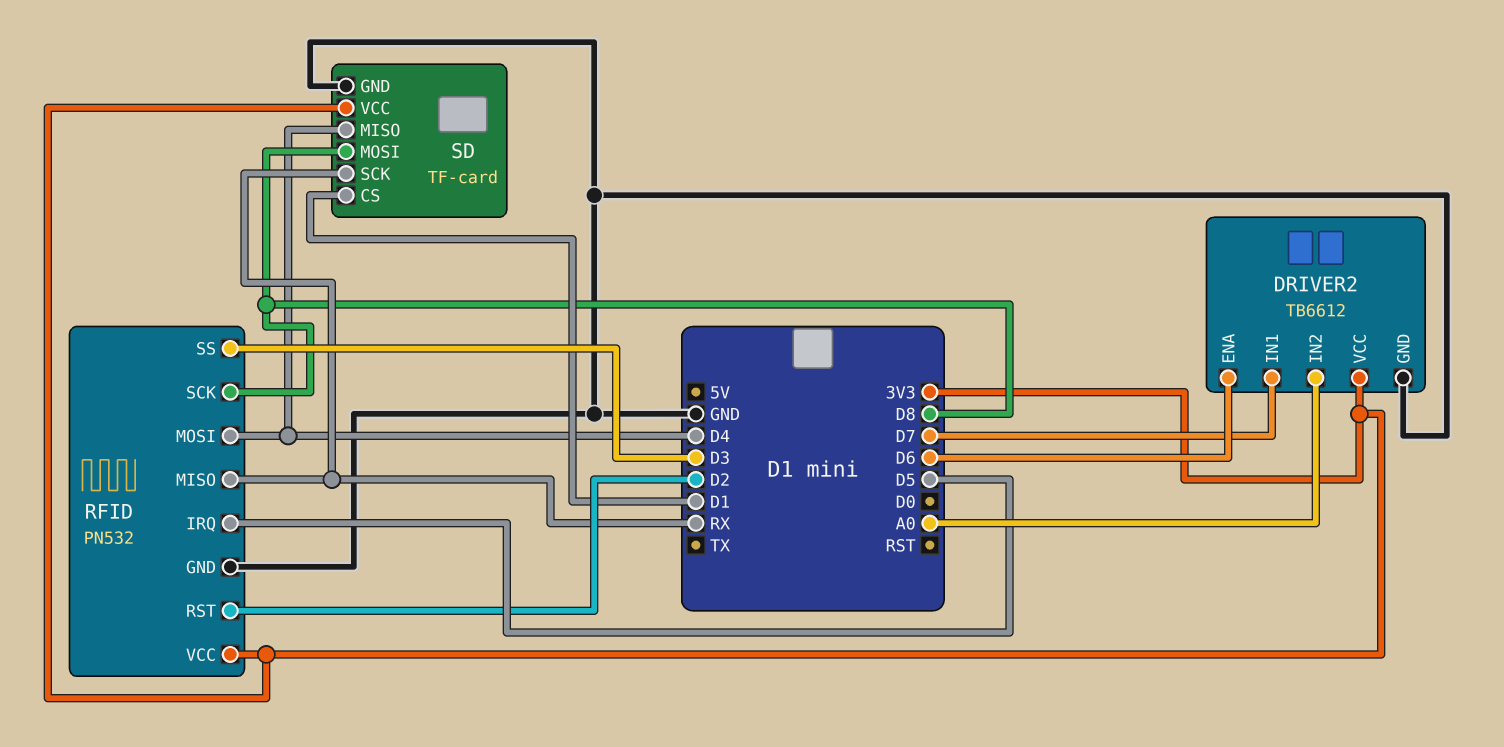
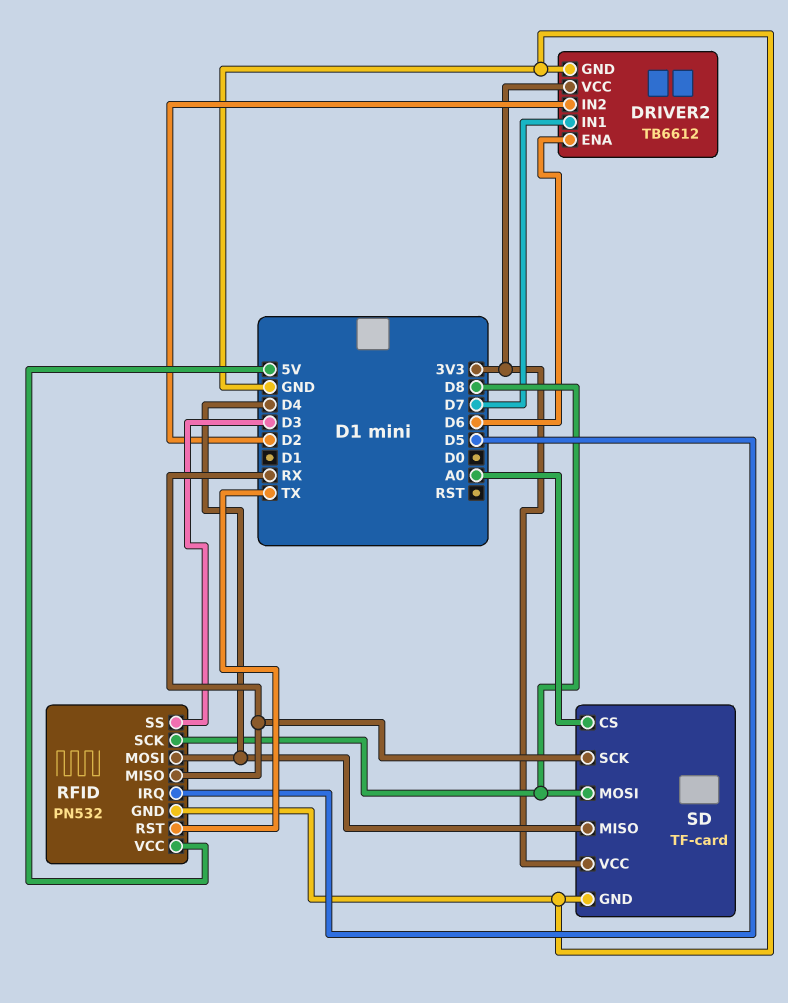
DRIVER2 pin IN2: A0 -> D2
RFID pin RST: D2 -> TX
RFID pin VCC: 3V3 -> 5V
SD pin CS: D1 -> A0

